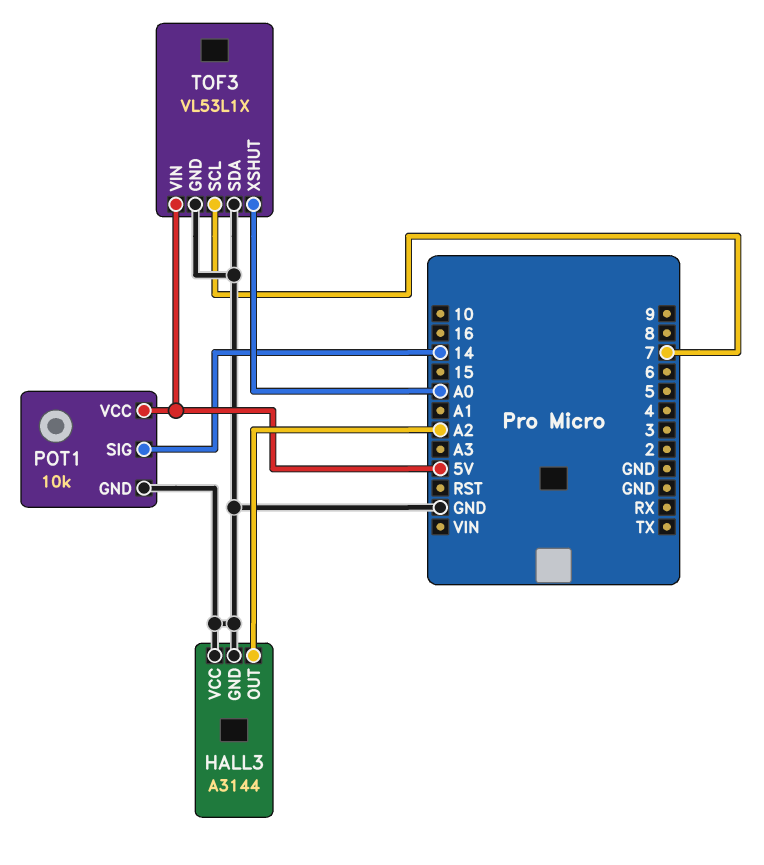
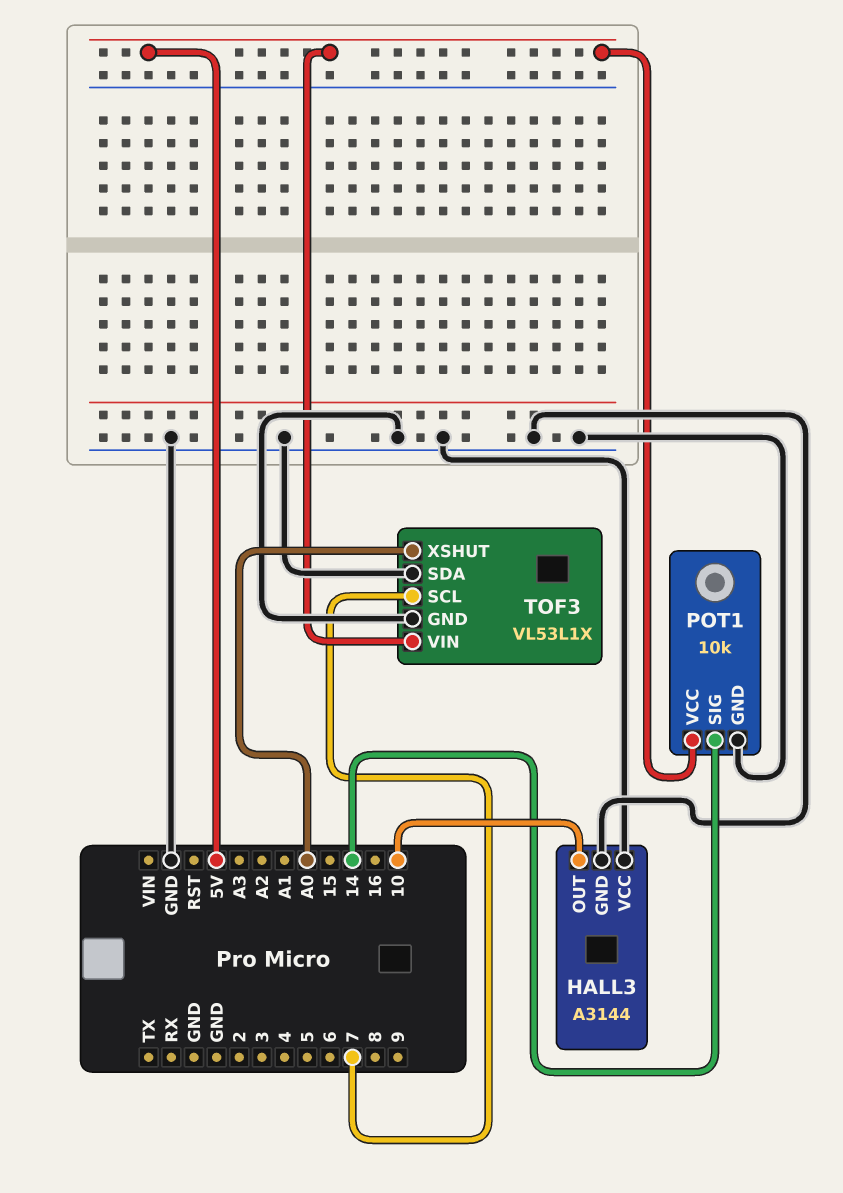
HALL3 pin OUT: A2 -> 10

